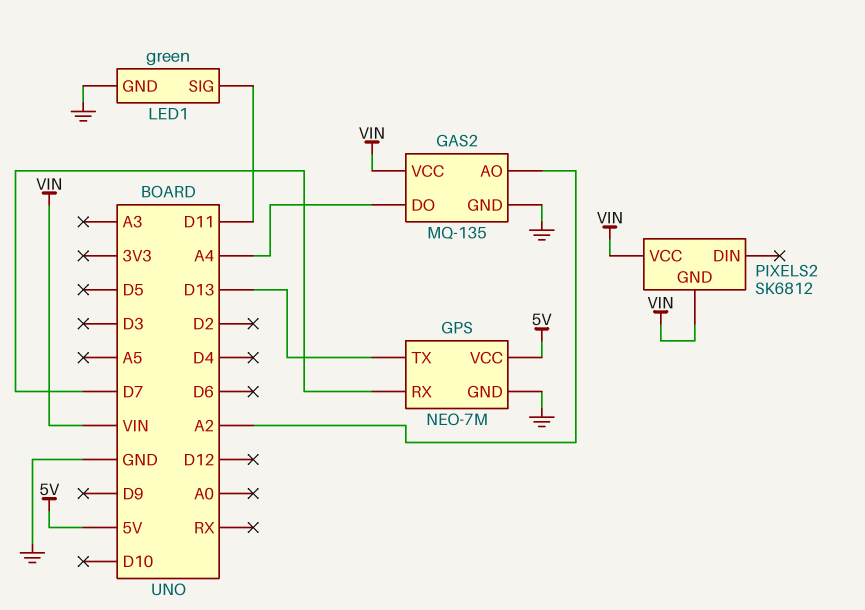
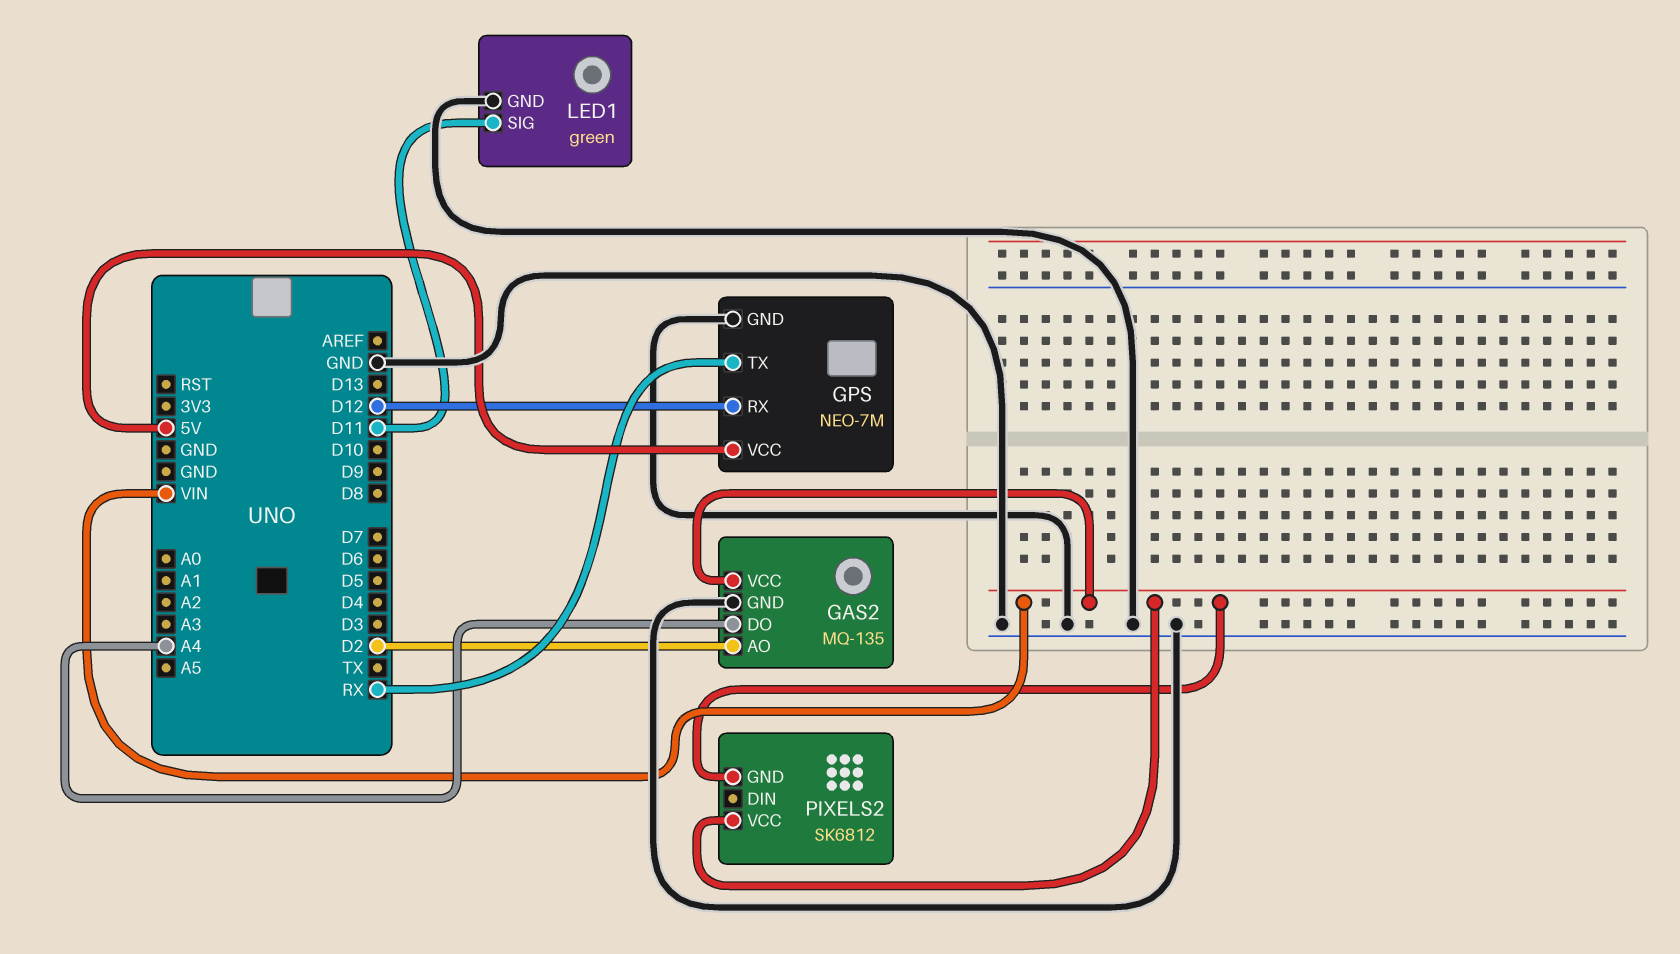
GAS2 pin AO: A2 -> D2
GPS pin RX: D7 -> D12
GPS pin TX: D13 -> RX

